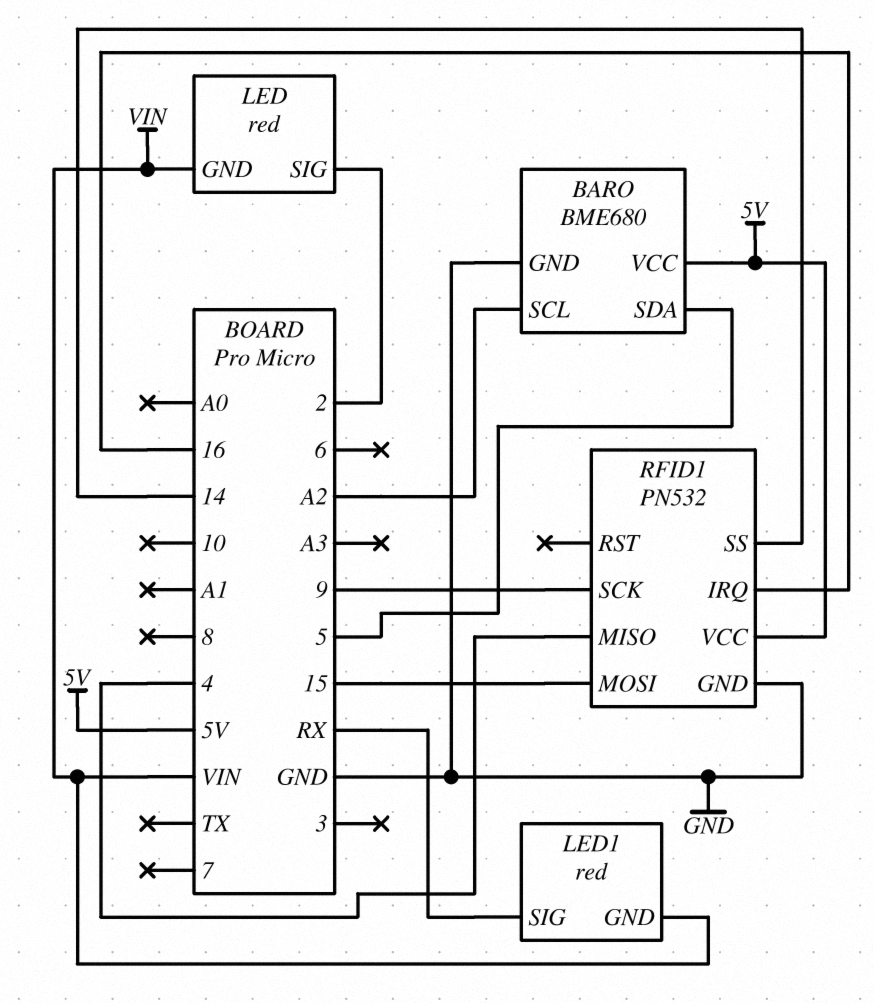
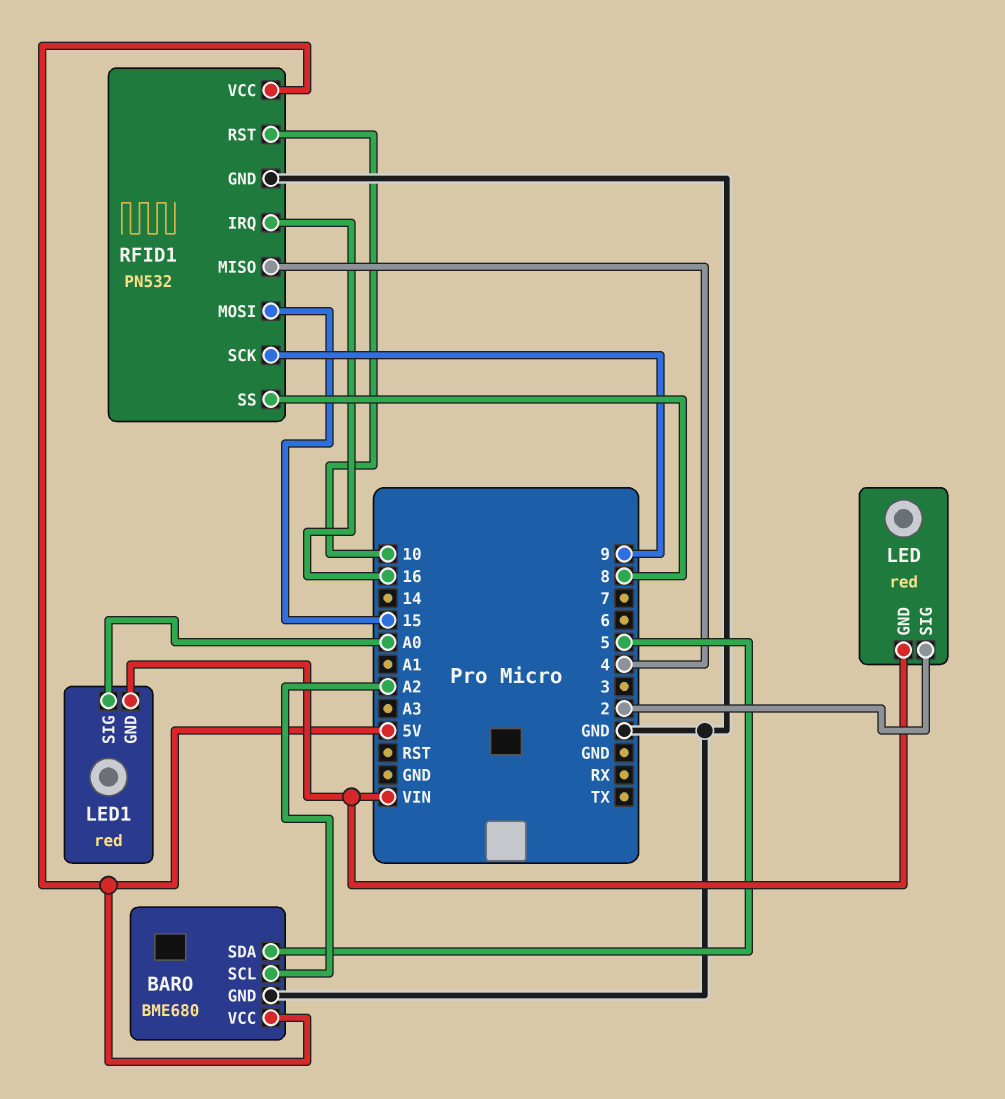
LED1 pin SIG: RX -> A0
RFID1 pin RST: none -> 10
RFID1 pin SS: 14 -> 8

